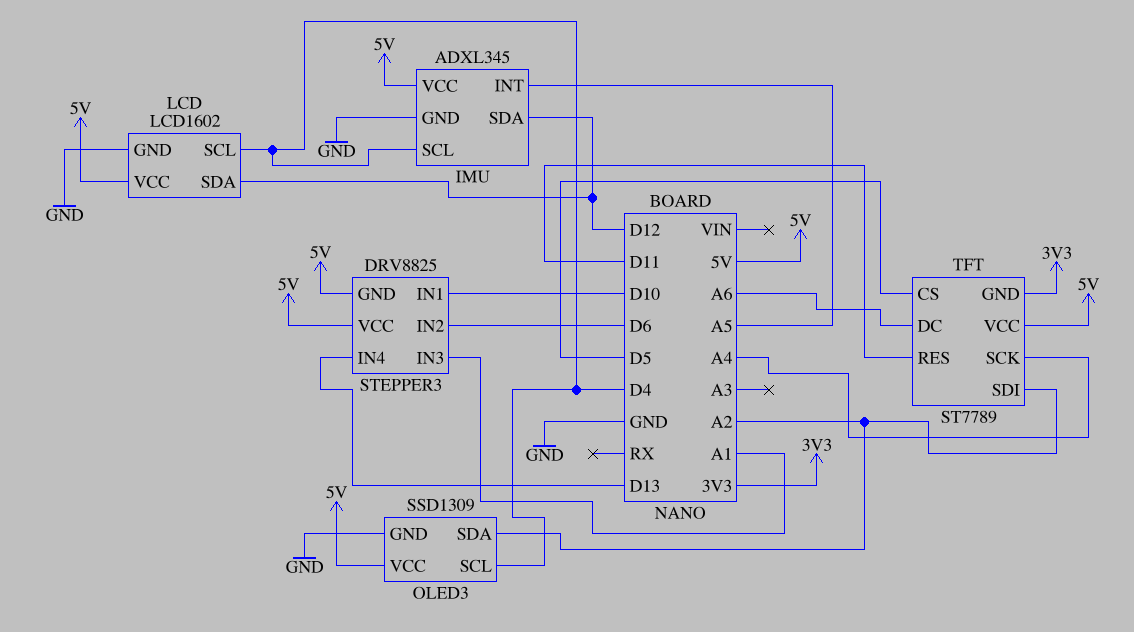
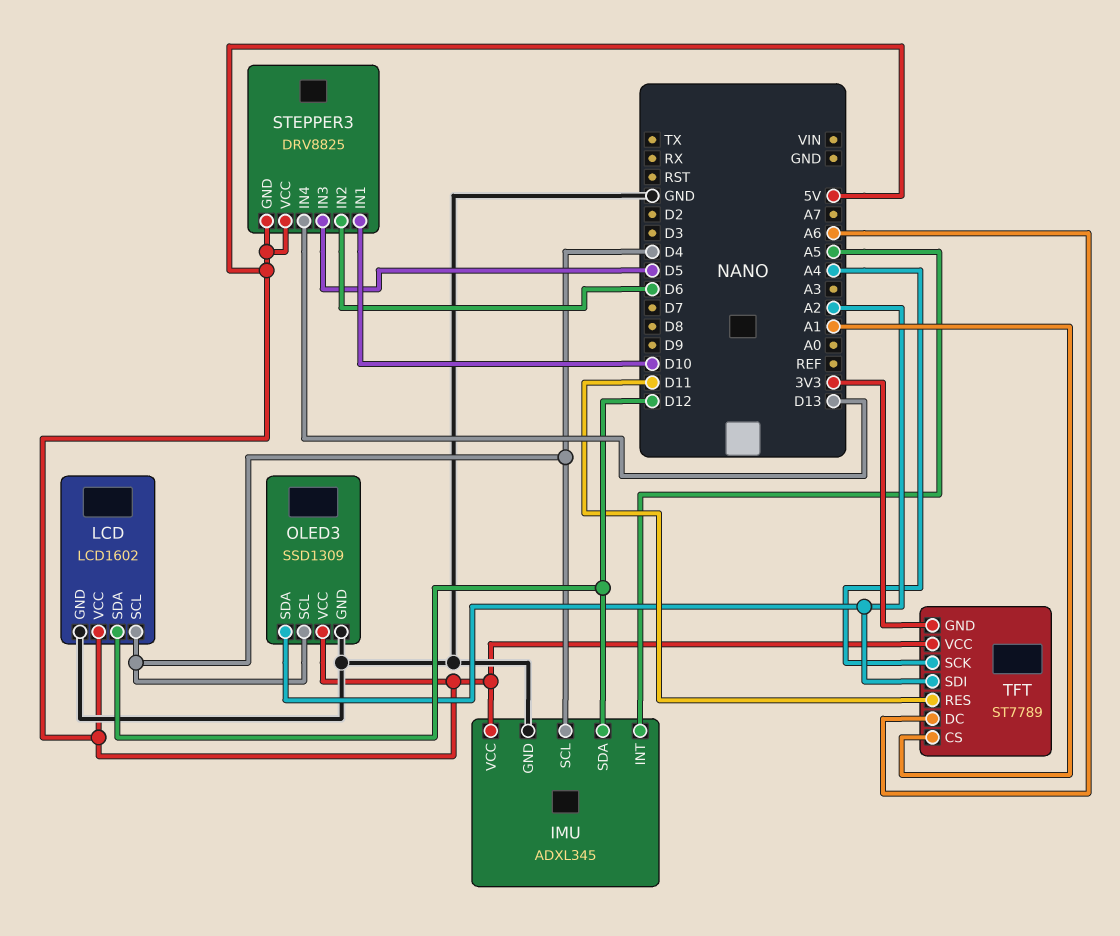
STEPPER3 pin IN3: A1 -> D5
TFT pin CS: D5 -> A1

